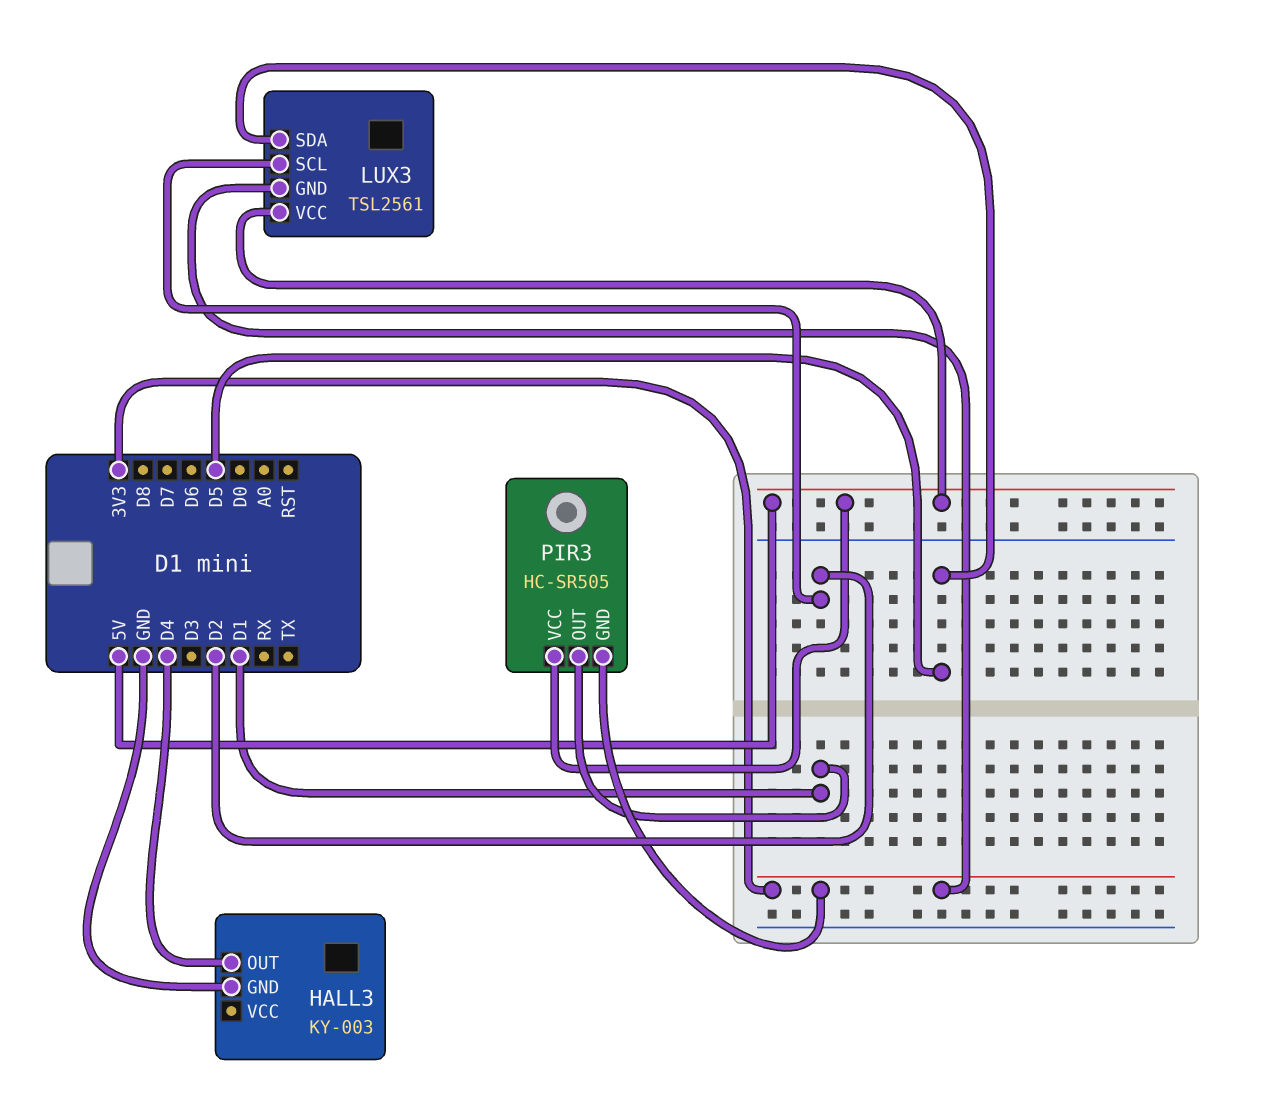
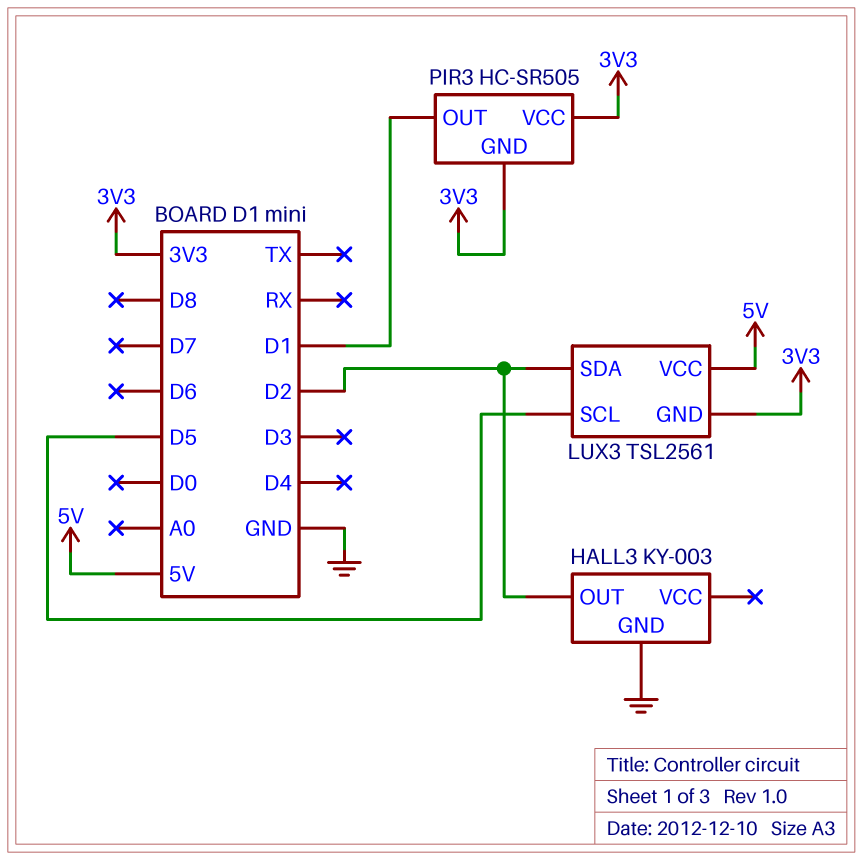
HALL3 pin OUT: D4 -> D2
LUX3 pin SCL: D2 -> D5
LUX3 pin SDA: D5 -> D2
PIR3 pin VCC: 5V -> 3V3

